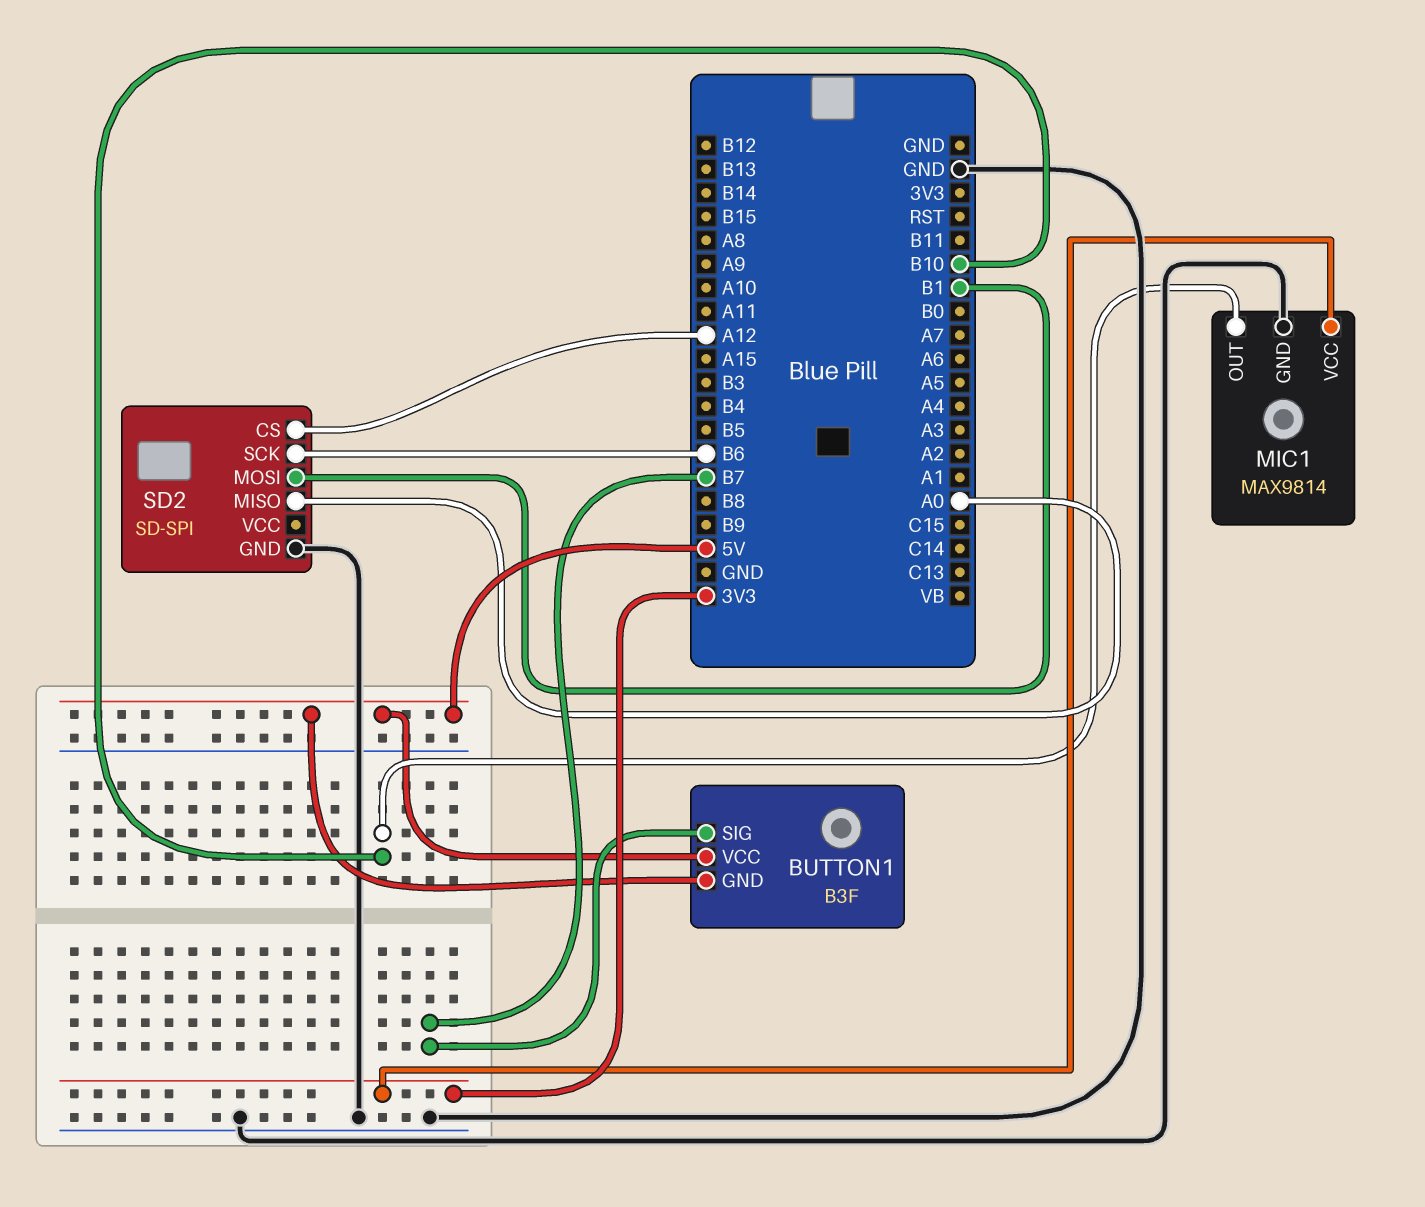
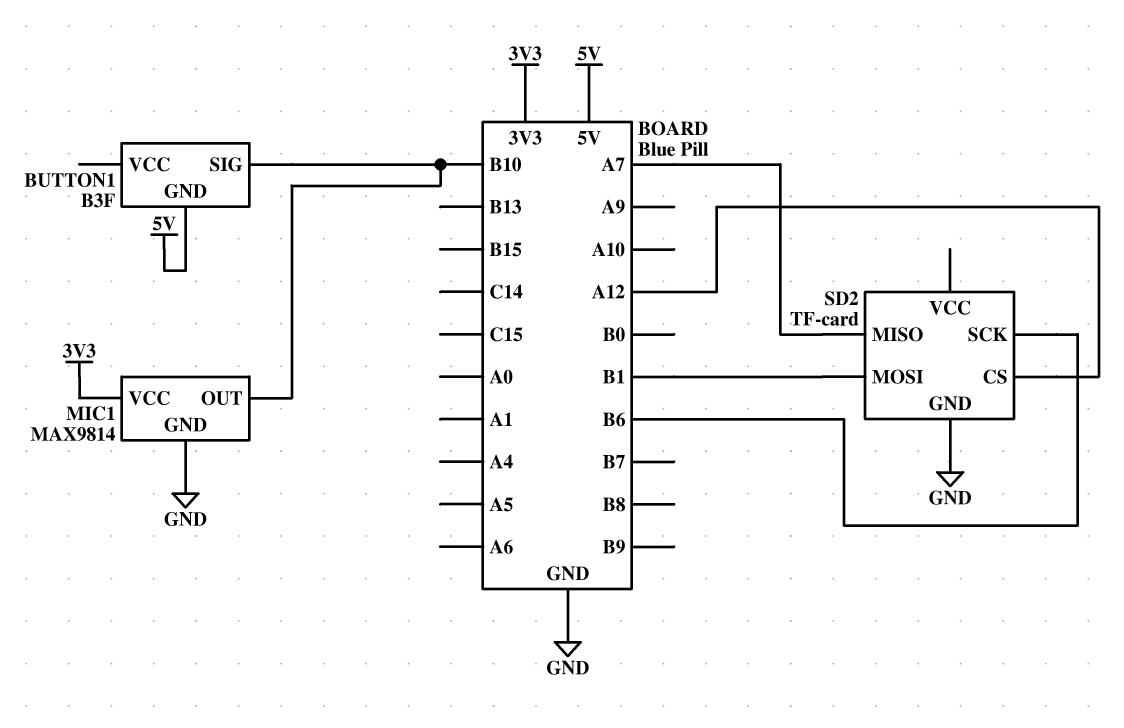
BUTTON1 pin SIG: B7 -> B10
BUTTON1 pin VCC: 5V -> none
SD2: SD-SPI -> TF-card
SD2 pin MISO: A0 -> A7

